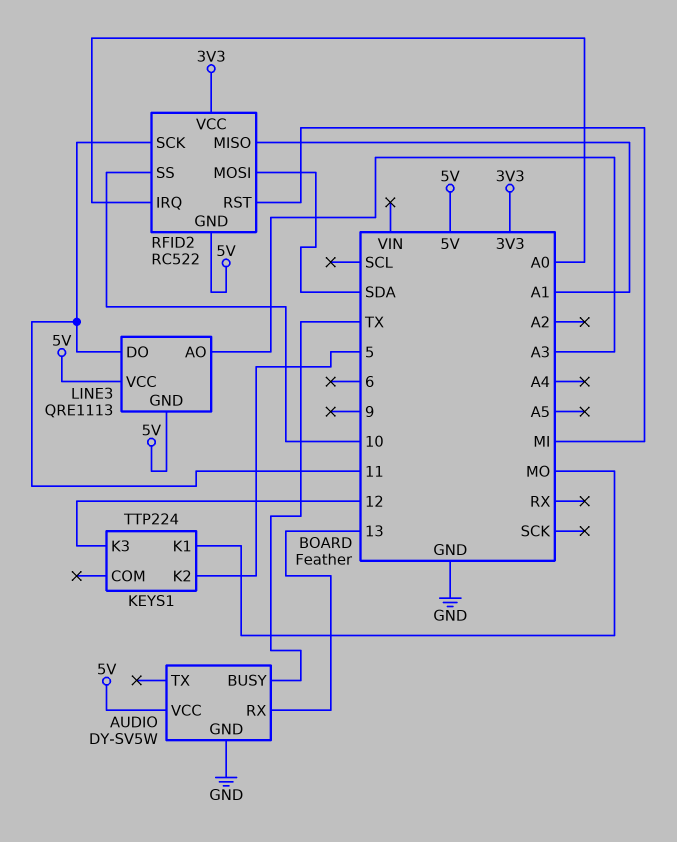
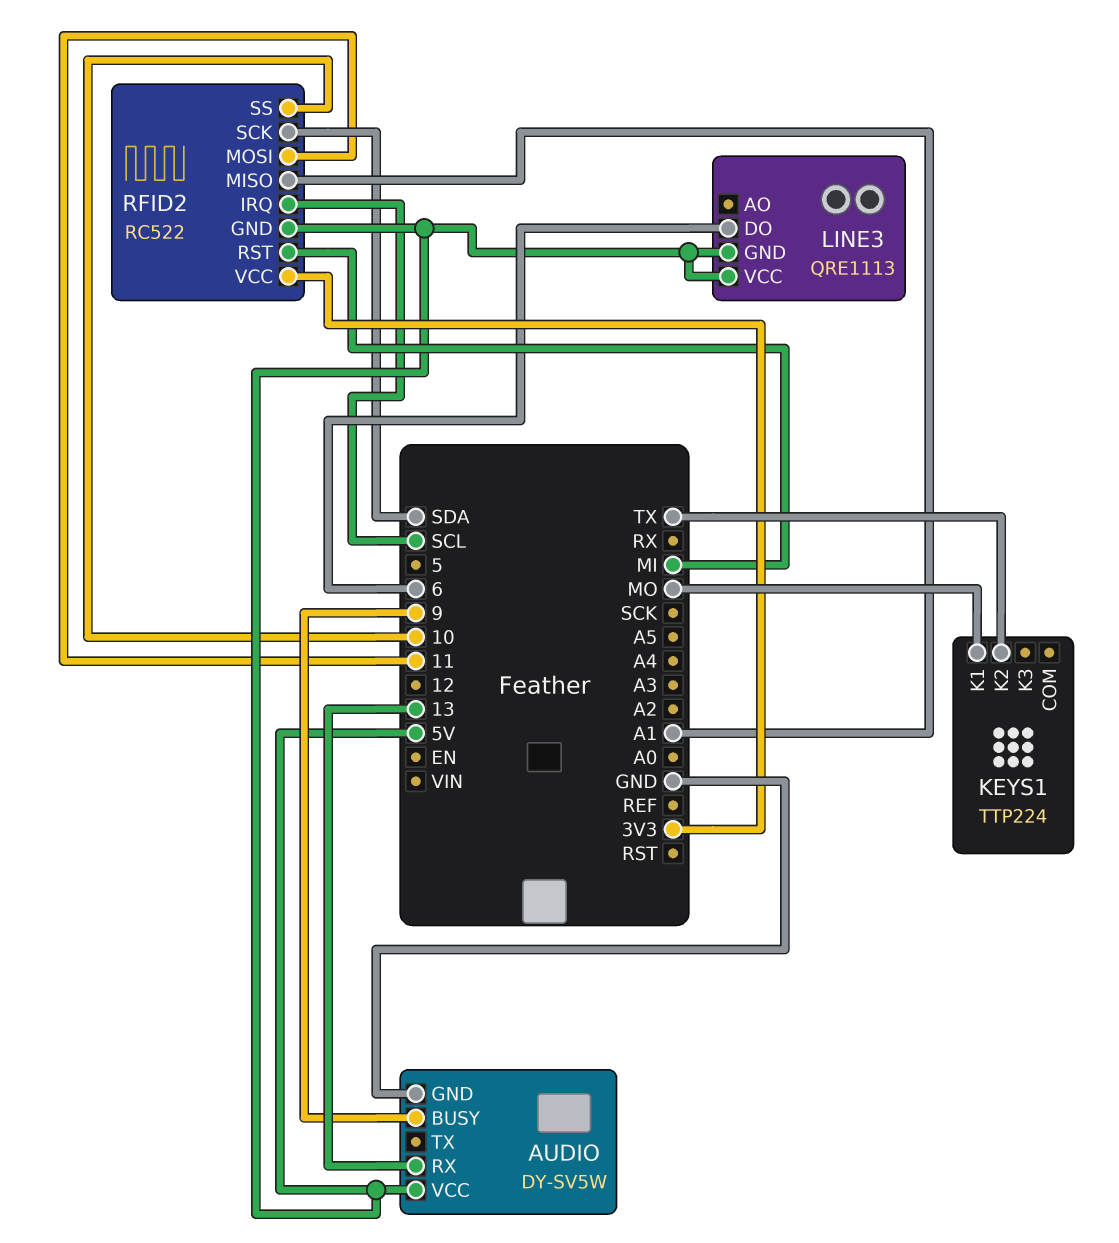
AUDIO pin BUSY: TX -> 9
KEYS1 pin K2: 5 -> TX
KEYS1 pin K3: 12 -> none
LINE3 pin AO: A3 -> none
LINE3 pin DO: 11 -> 6
RFID2 pin IRQ: A0 -> SCL
RFID2 pin MOSI: SDA -> 11
RFID2 pin SCK: 11 -> SDA

